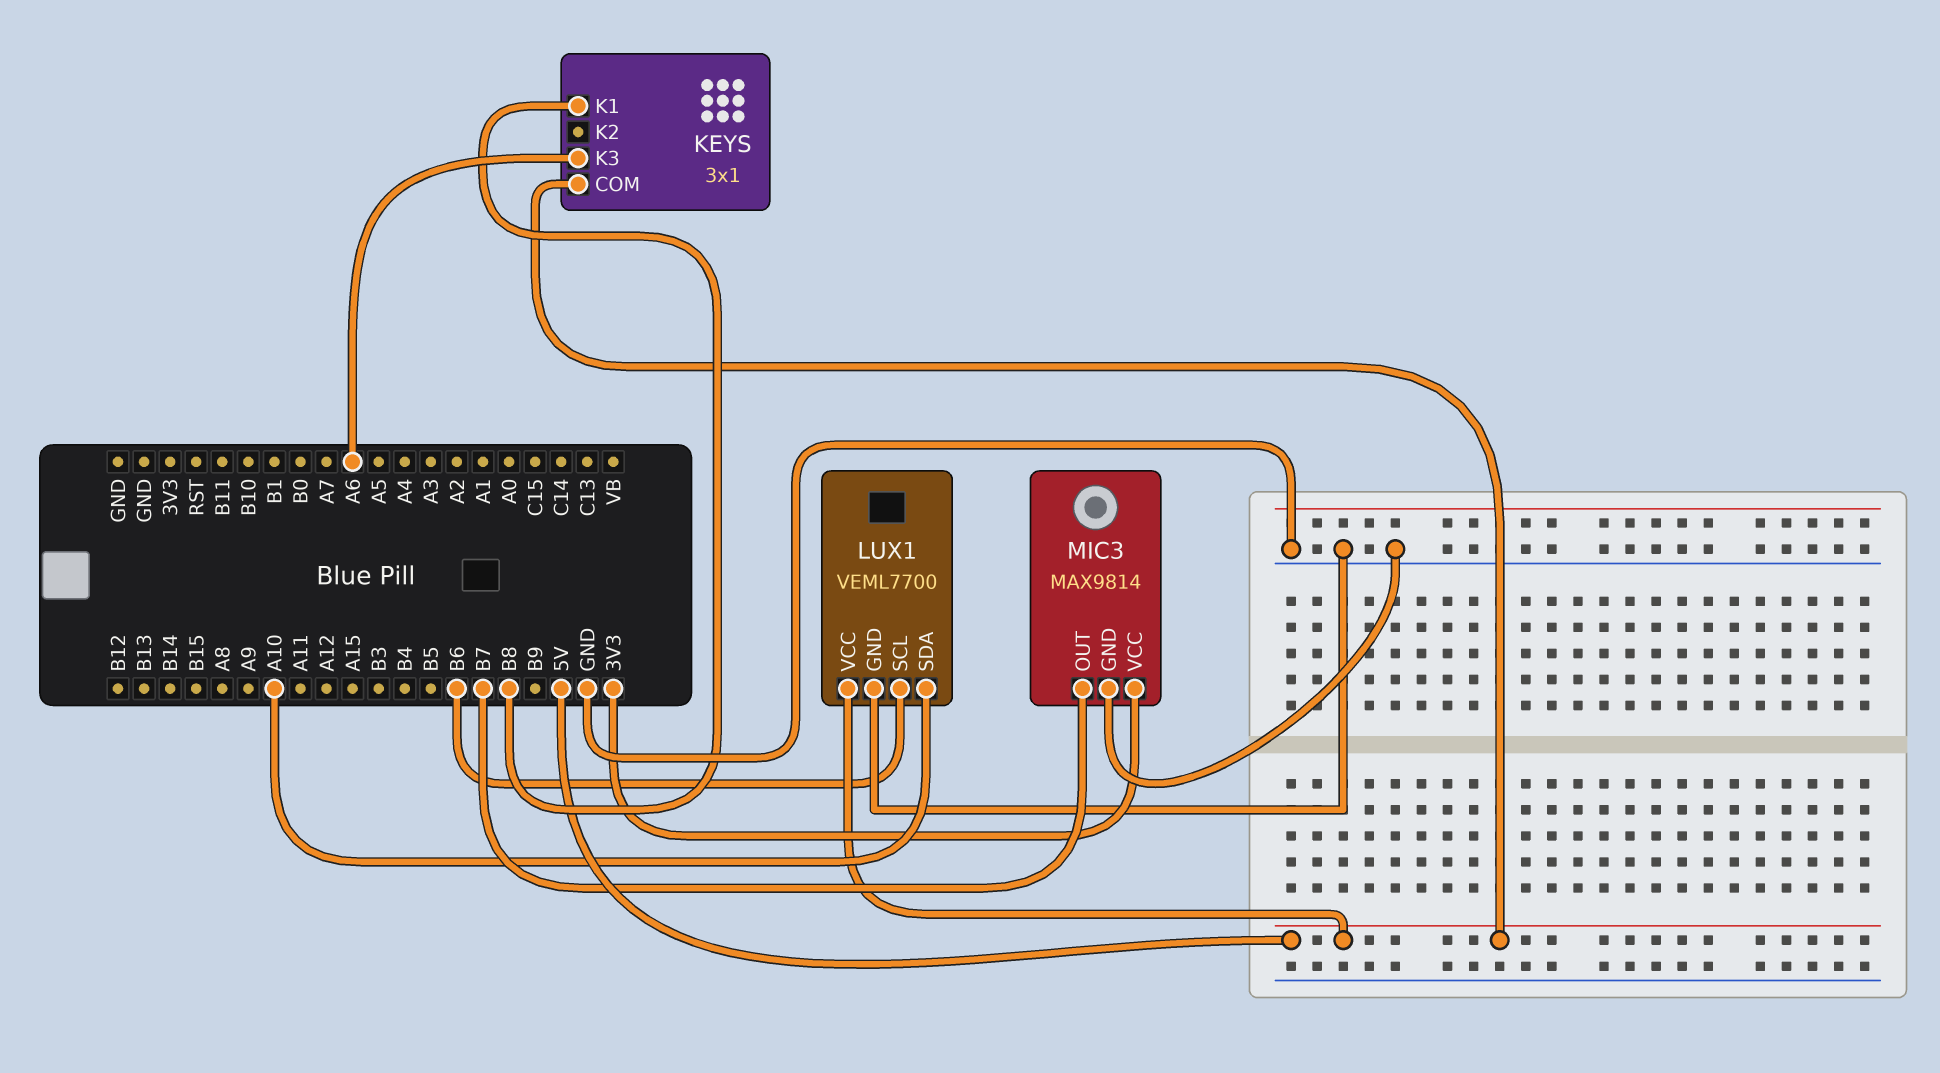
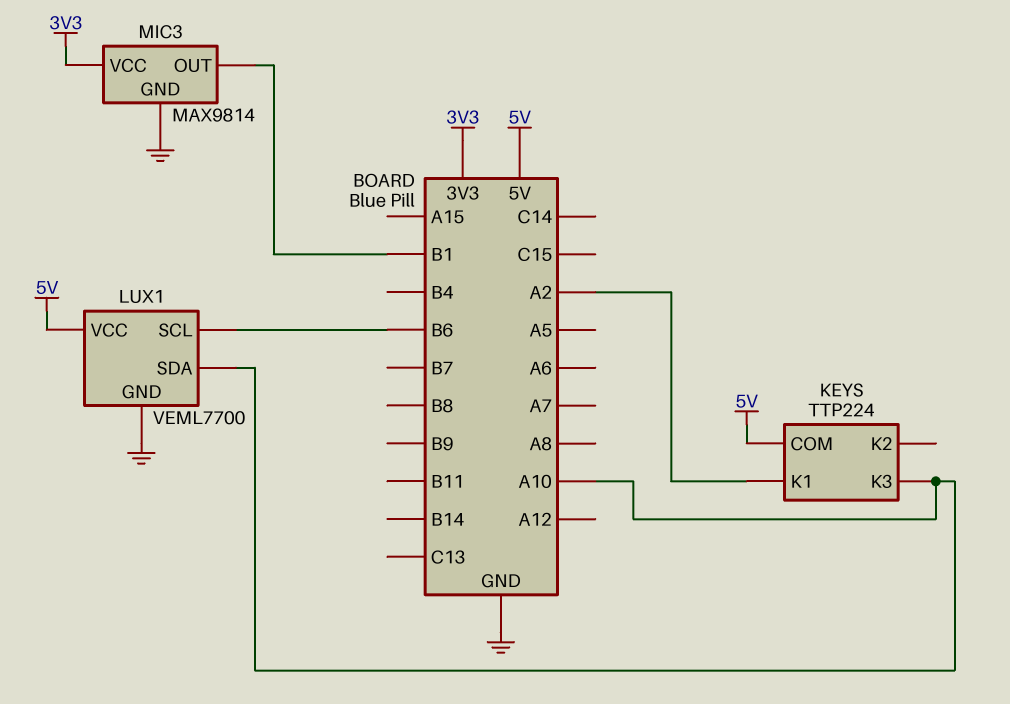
KEYS: 3x1 -> TTP224
KEYS pin K1: B8 -> A2
KEYS pin K3: A6 -> A10
MIC3 pin OUT: B7 -> B1

